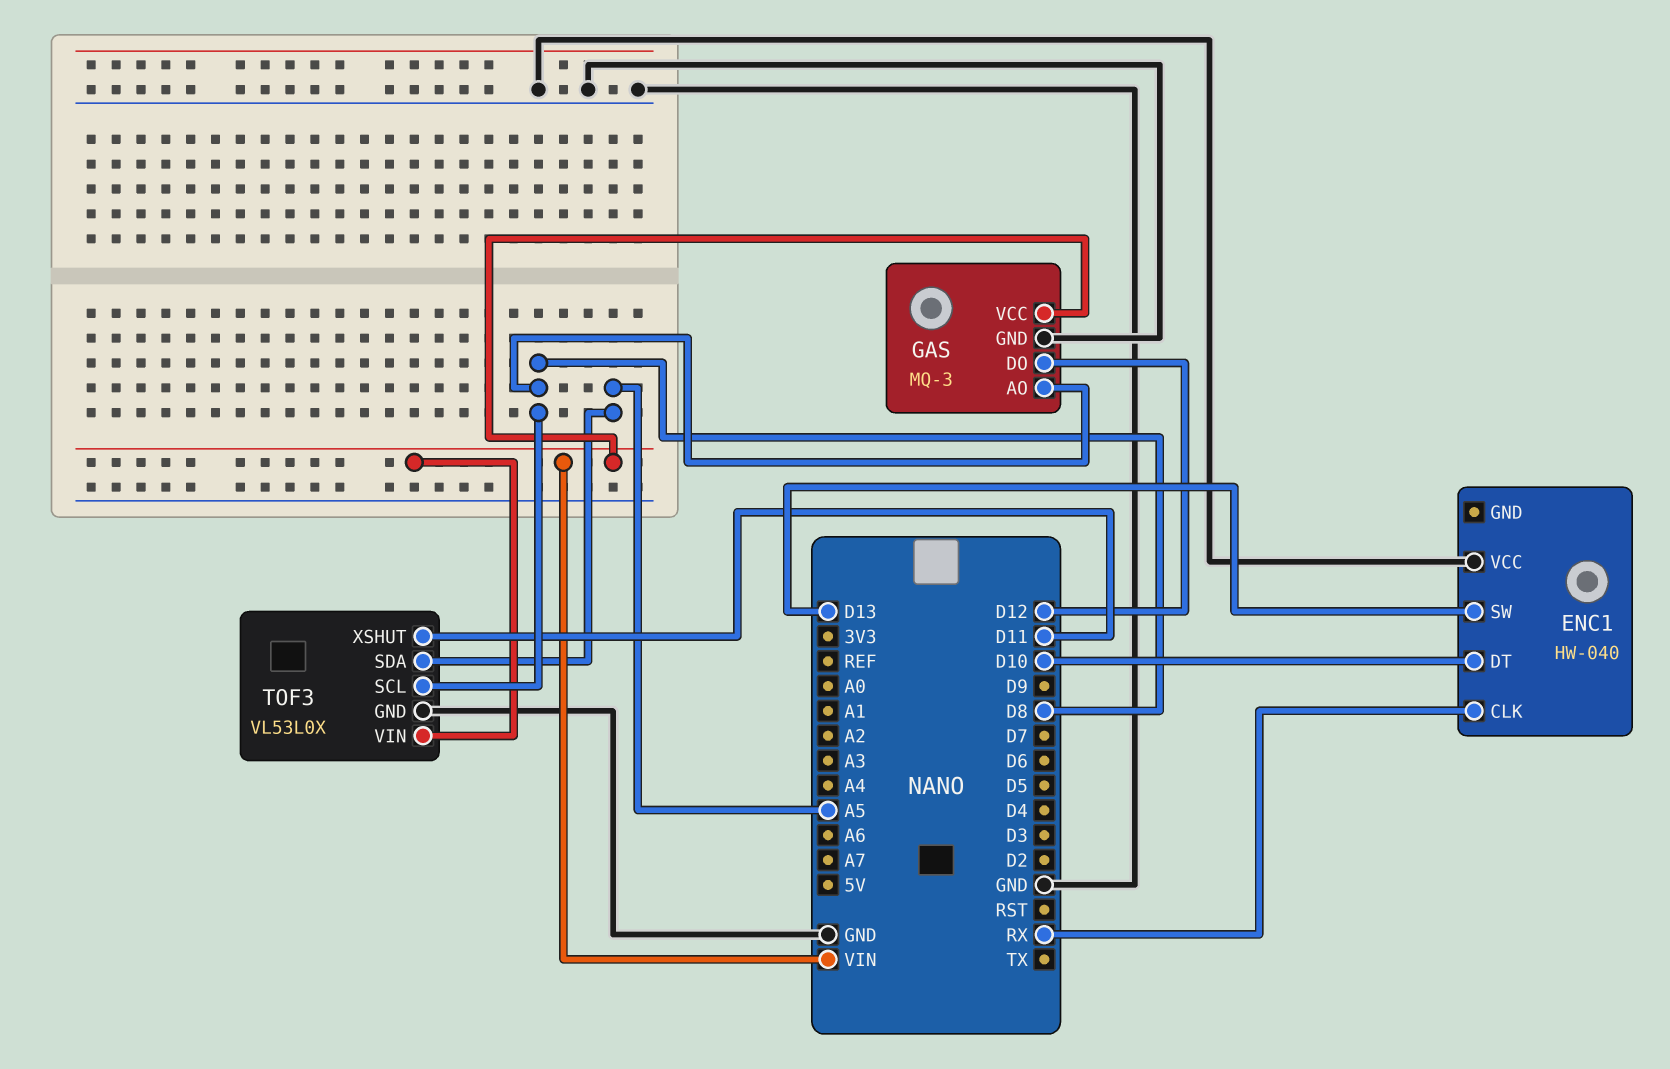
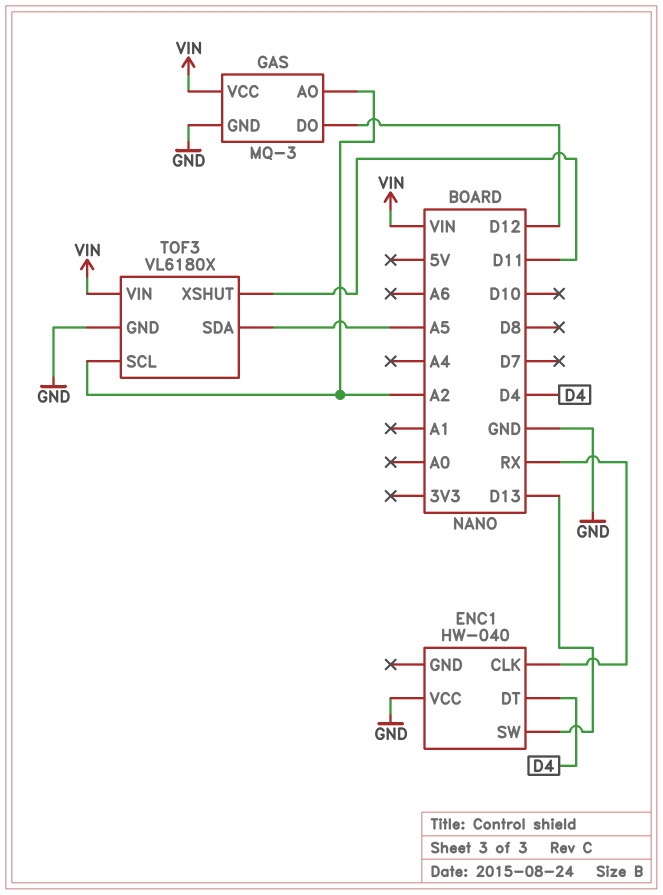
ENC1 pin DT: D10 -> D4
GAS pin AO: D8 -> A2
TOF3: VL53L0X -> VL6180X
TOF3 pin SCL: D8 -> A2

